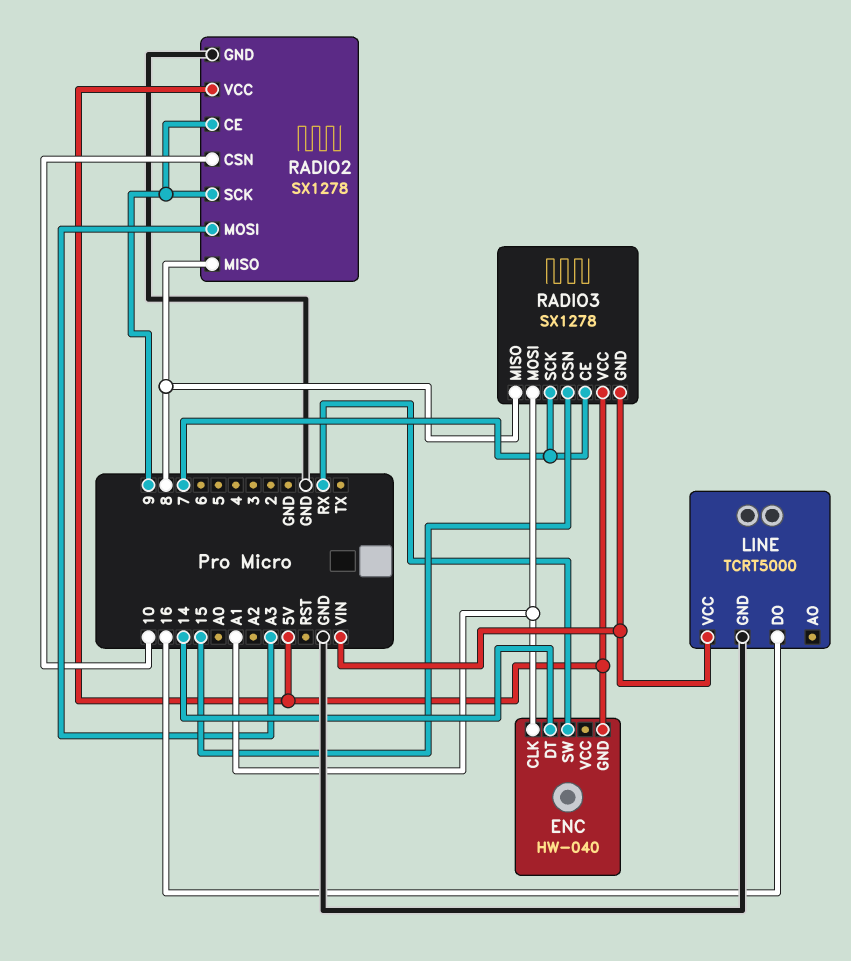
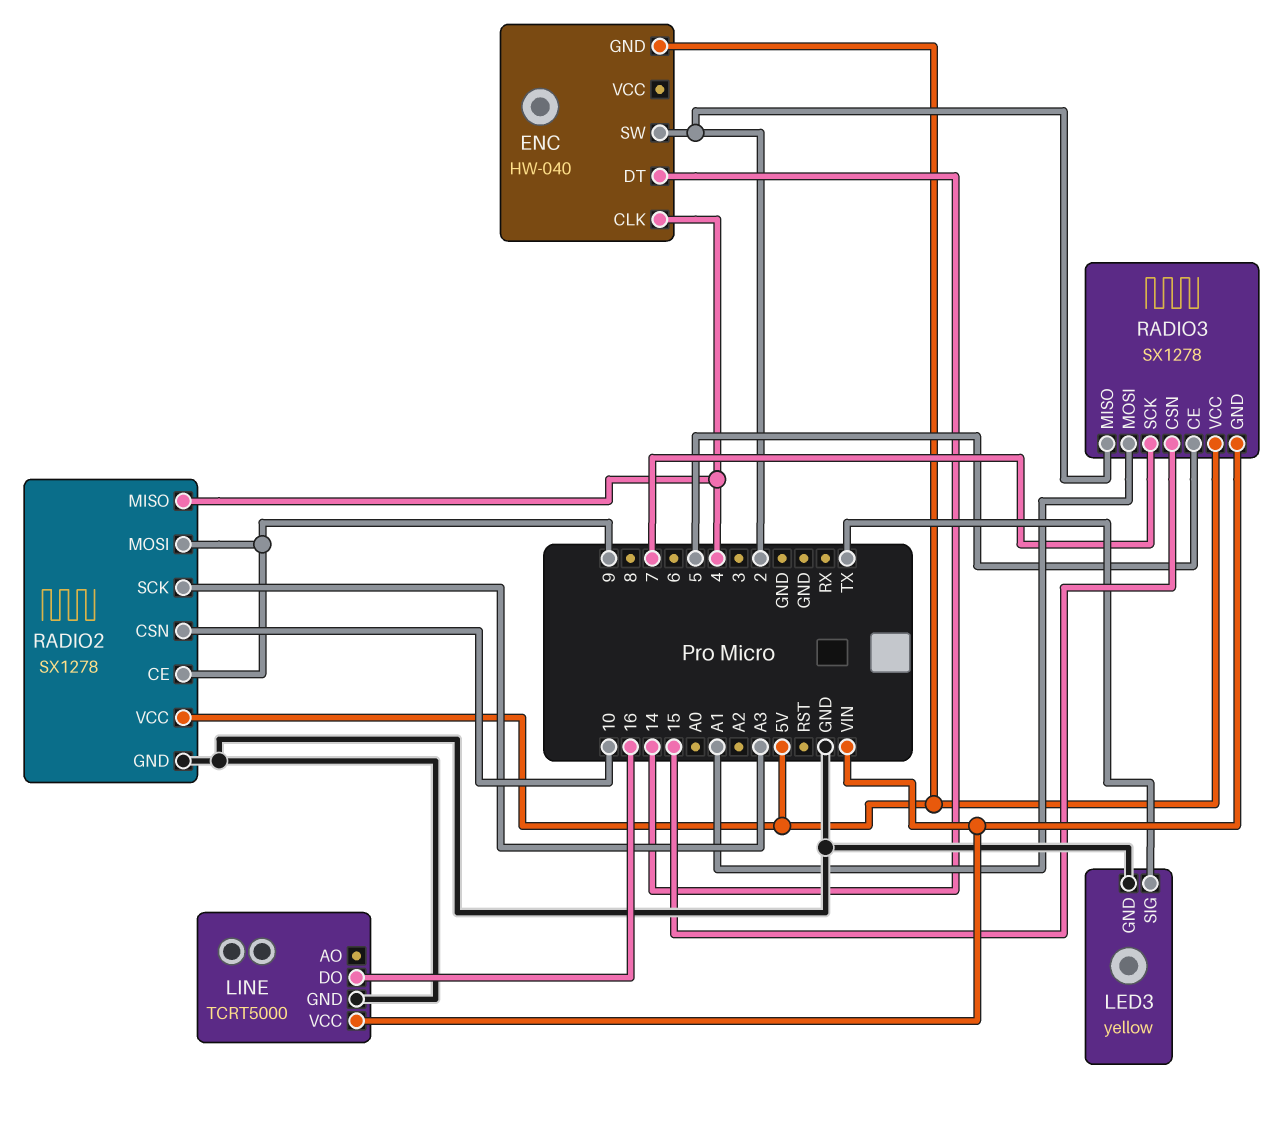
ENC pin CLK: A1 -> 4
ENC pin SW: RX -> 2
LED3: none -> yellow
LED3 pin GND: none -> GND
LED3 pin SIG: none -> TX
RADIO2 pin MISO: 8 -> 4
RADIO2 pin MOSI: A3 -> 9
RADIO2 pin SCK: 9 -> A3
RADIO3 pin CE: 7 -> 5
RADIO3 pin MISO: 8 -> 2

